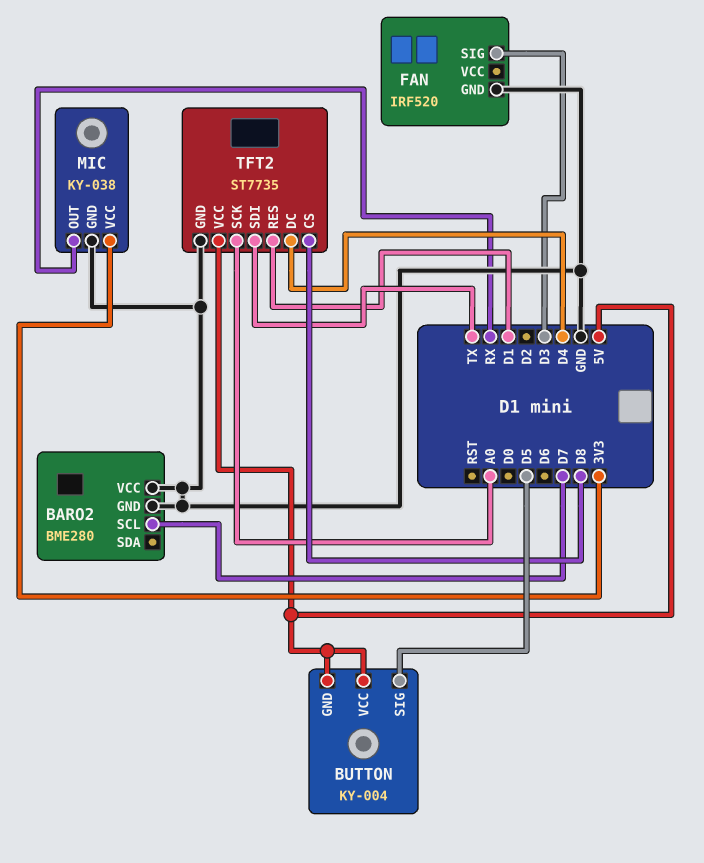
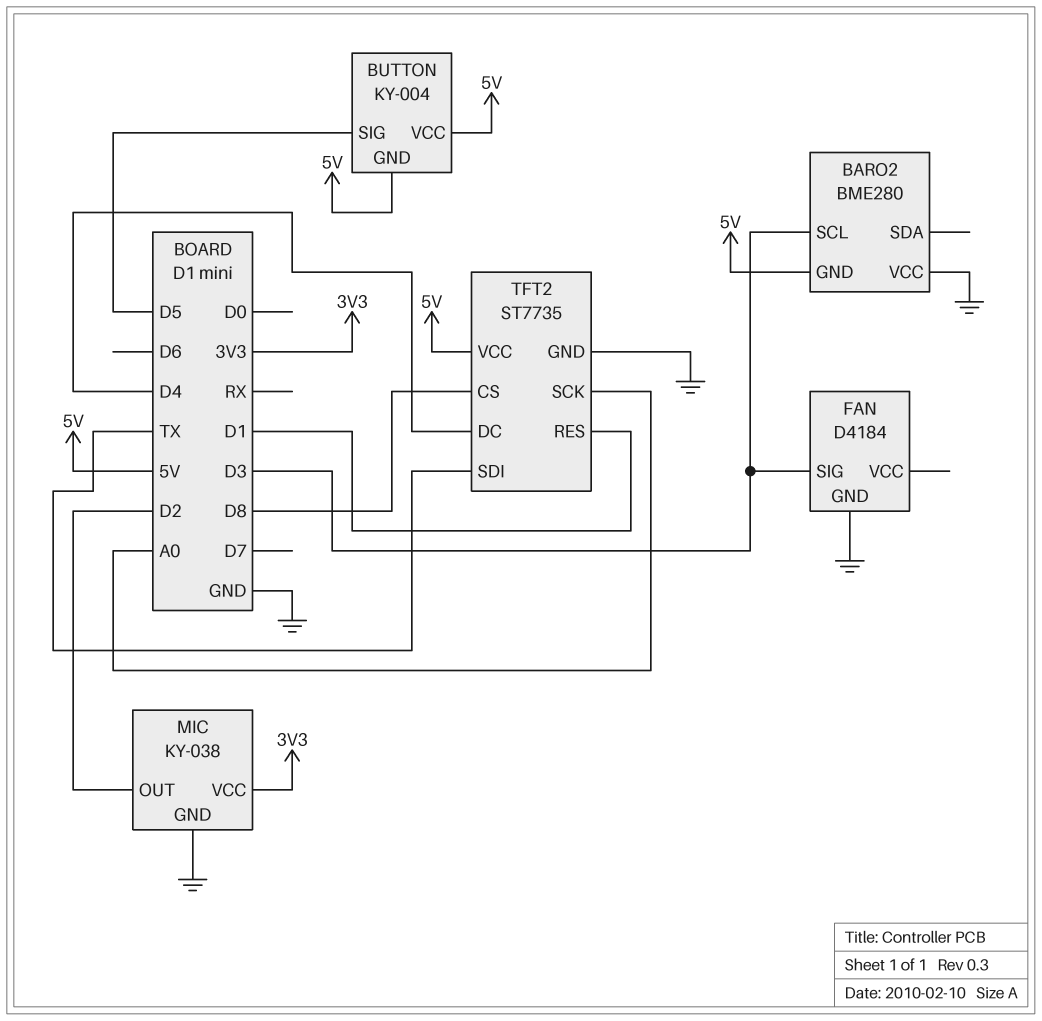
BARO2 pin GND: GND -> 5V
BARO2 pin SCL: D7 -> D3
FAN: IRF520 -> D4184
MIC pin OUT: RX -> D2

